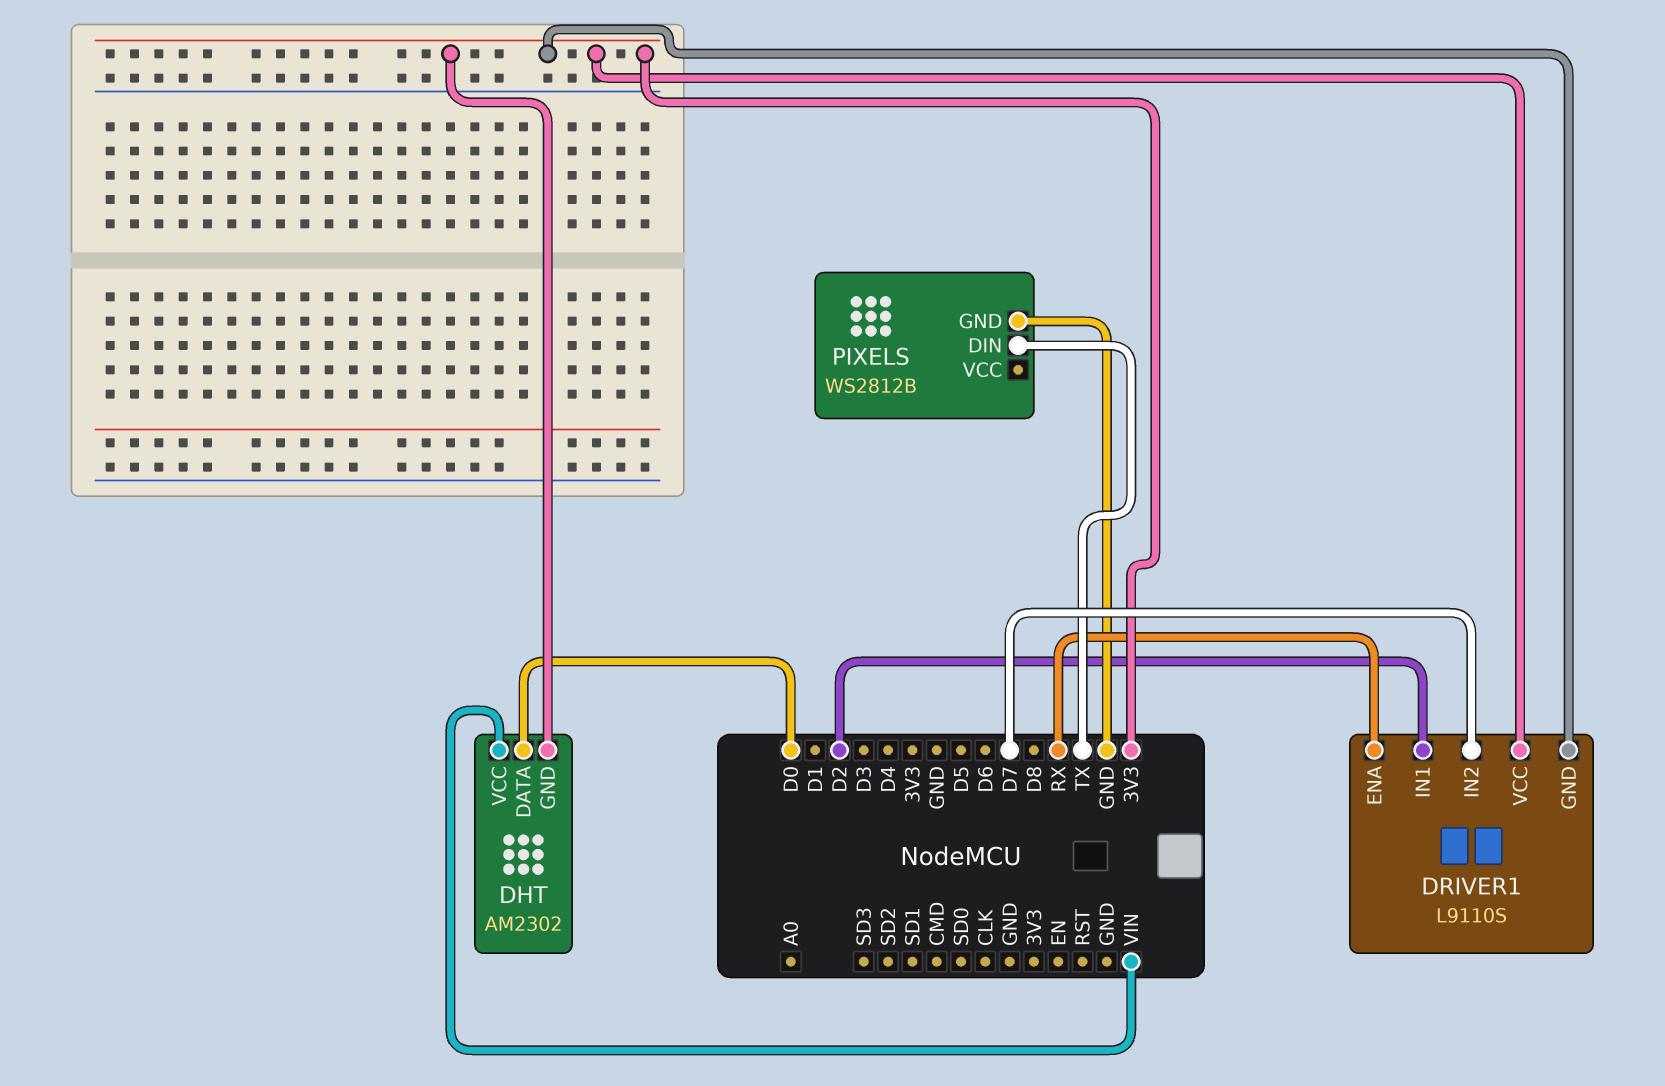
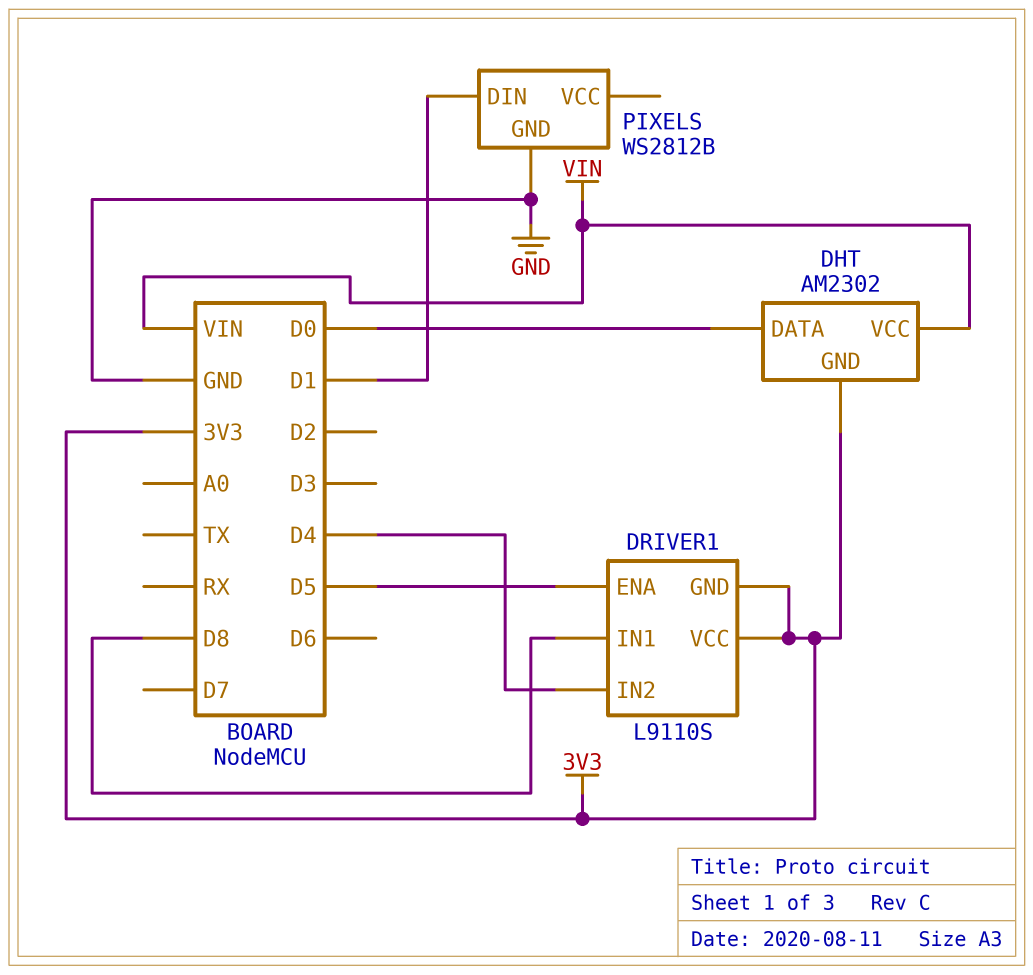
DRIVER1 pin ENA: RX -> D5
DRIVER1 pin IN1: D2 -> D8
DRIVER1 pin IN2: D7 -> D4
PIXELS pin DIN: TX -> D1

